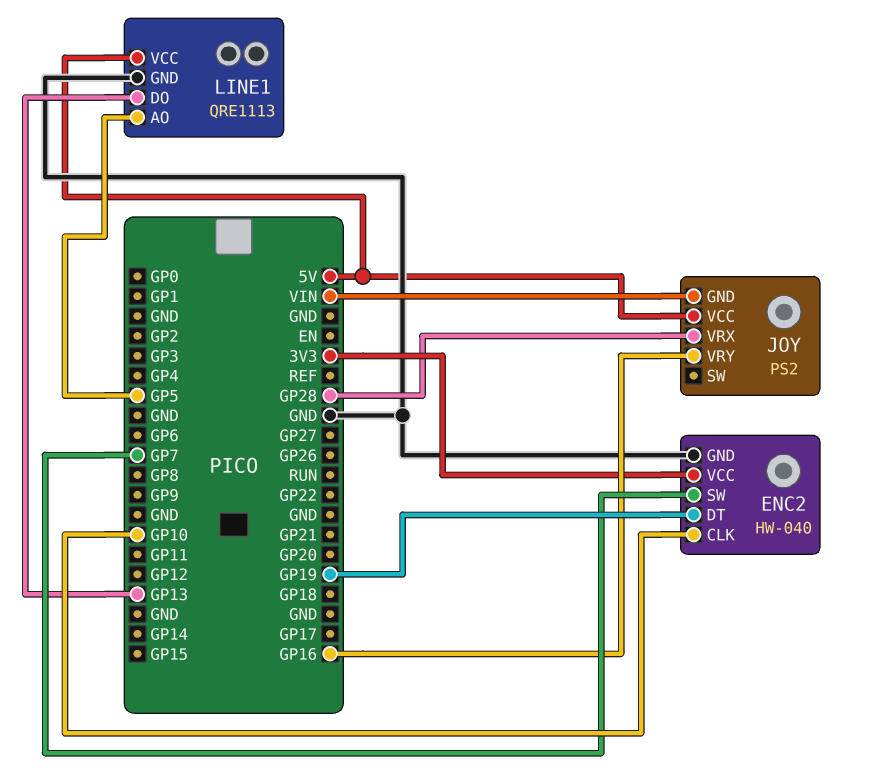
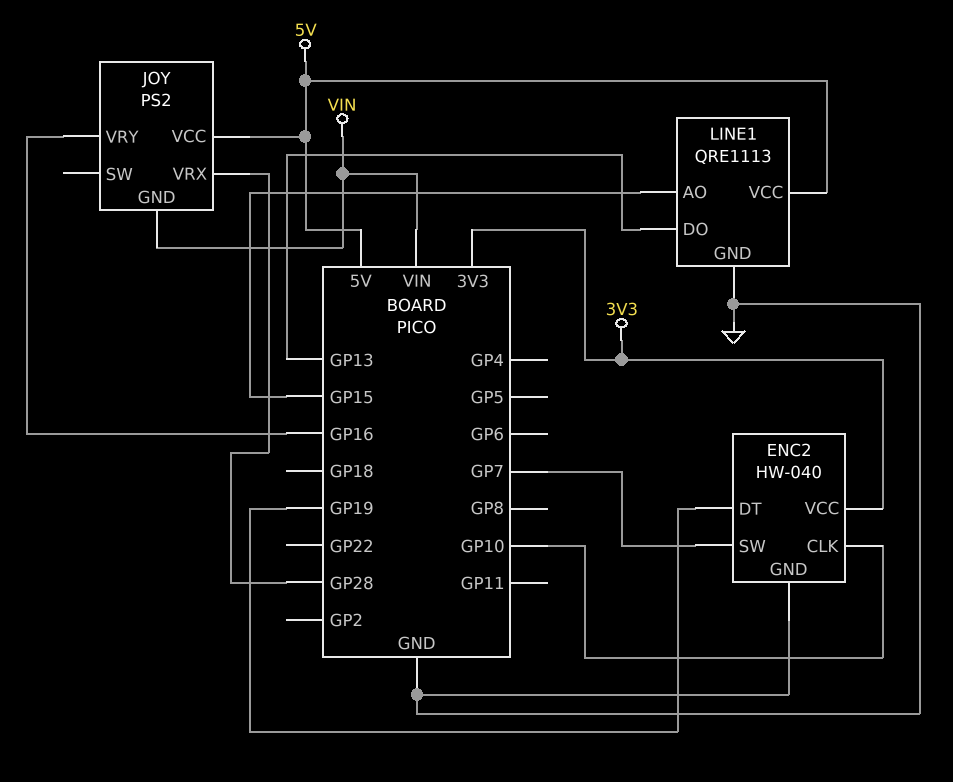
LINE1 pin AO: GP5 -> GP15

